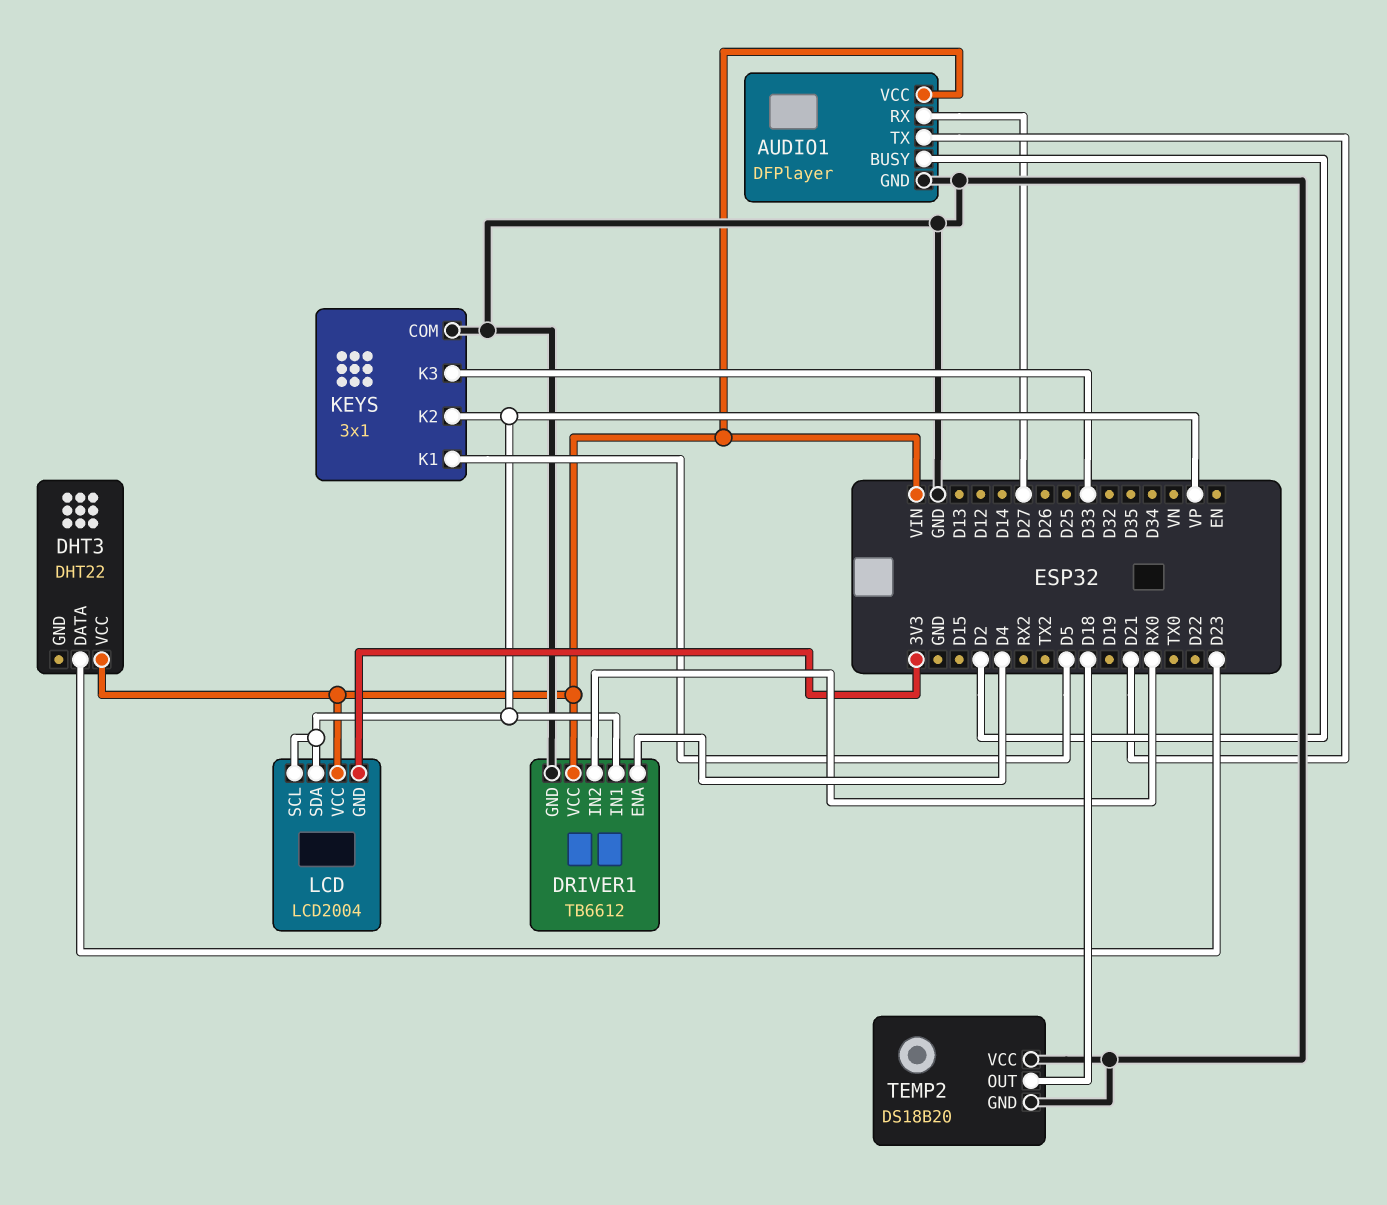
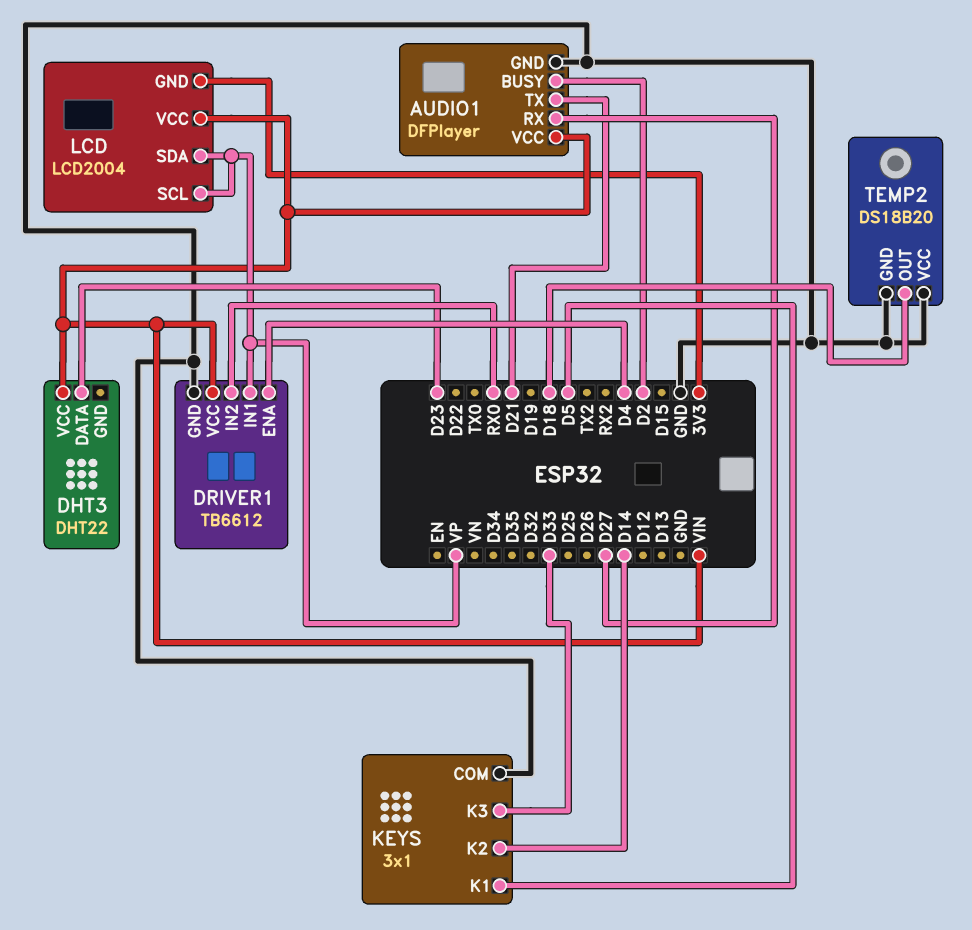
KEYS pin K2: VP -> D14

